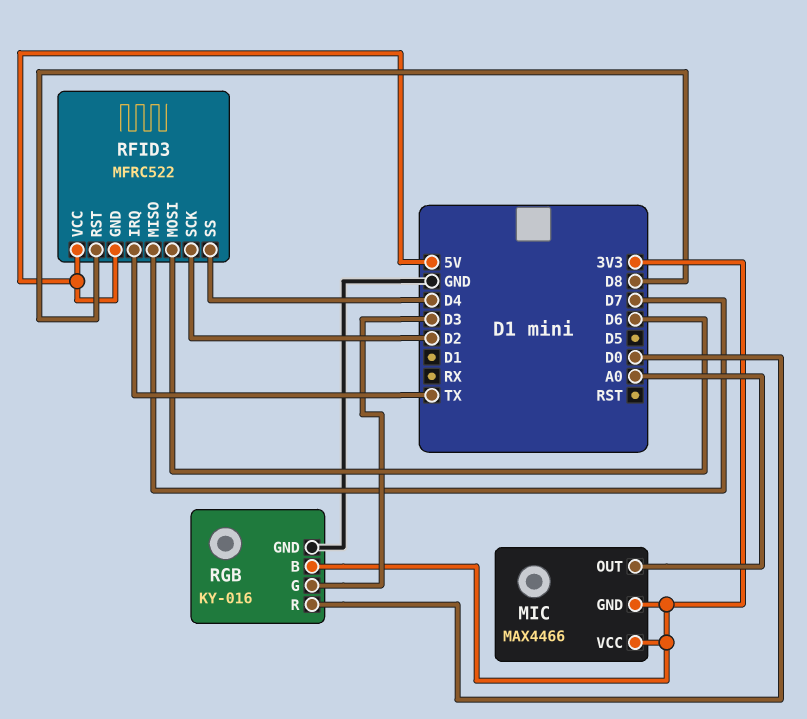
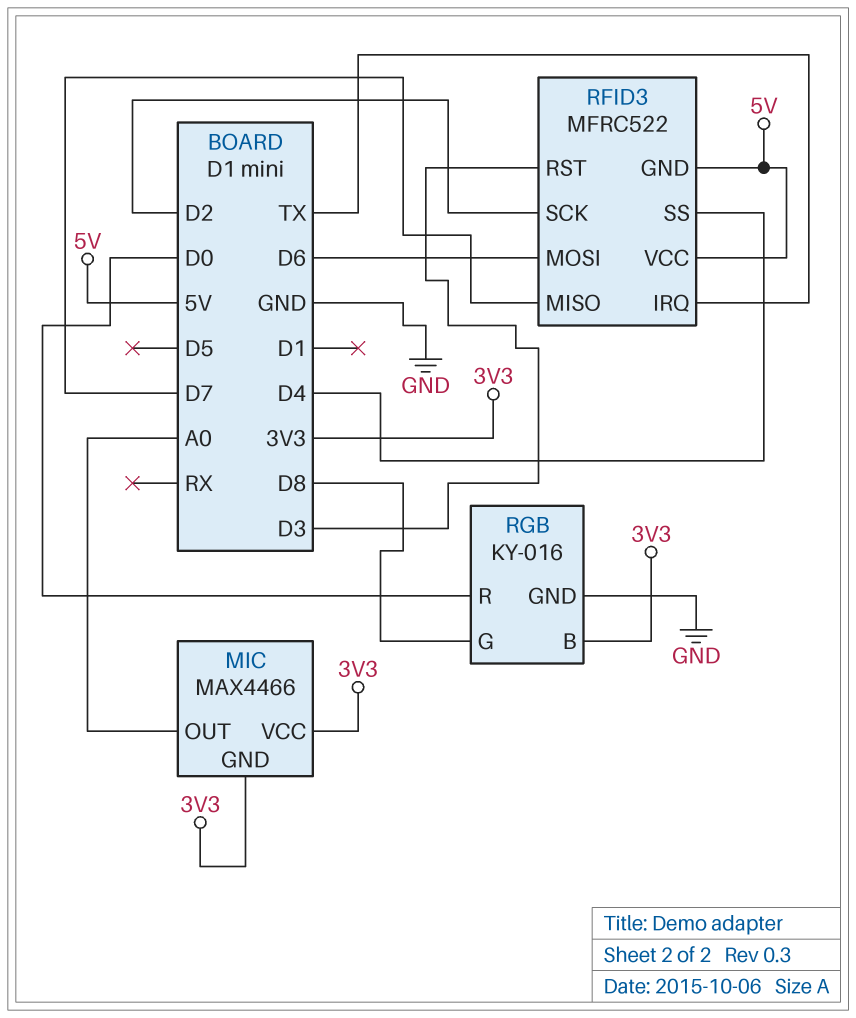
RFID3 pin RST: D8 -> D3
RGB pin G: D3 -> D8

